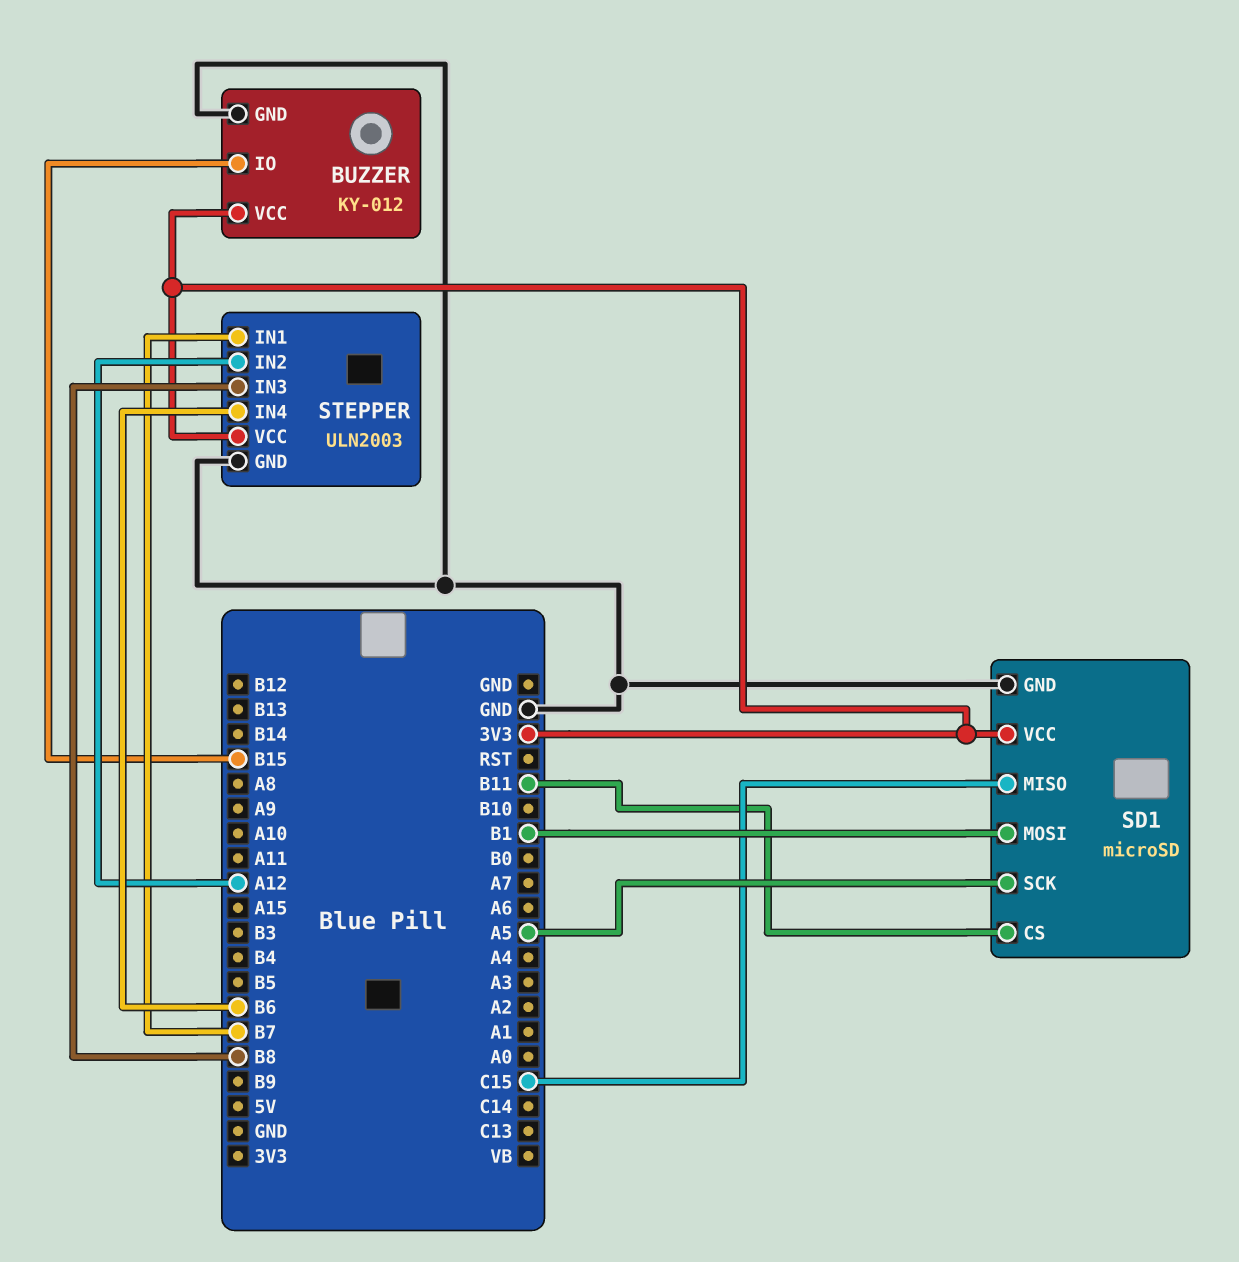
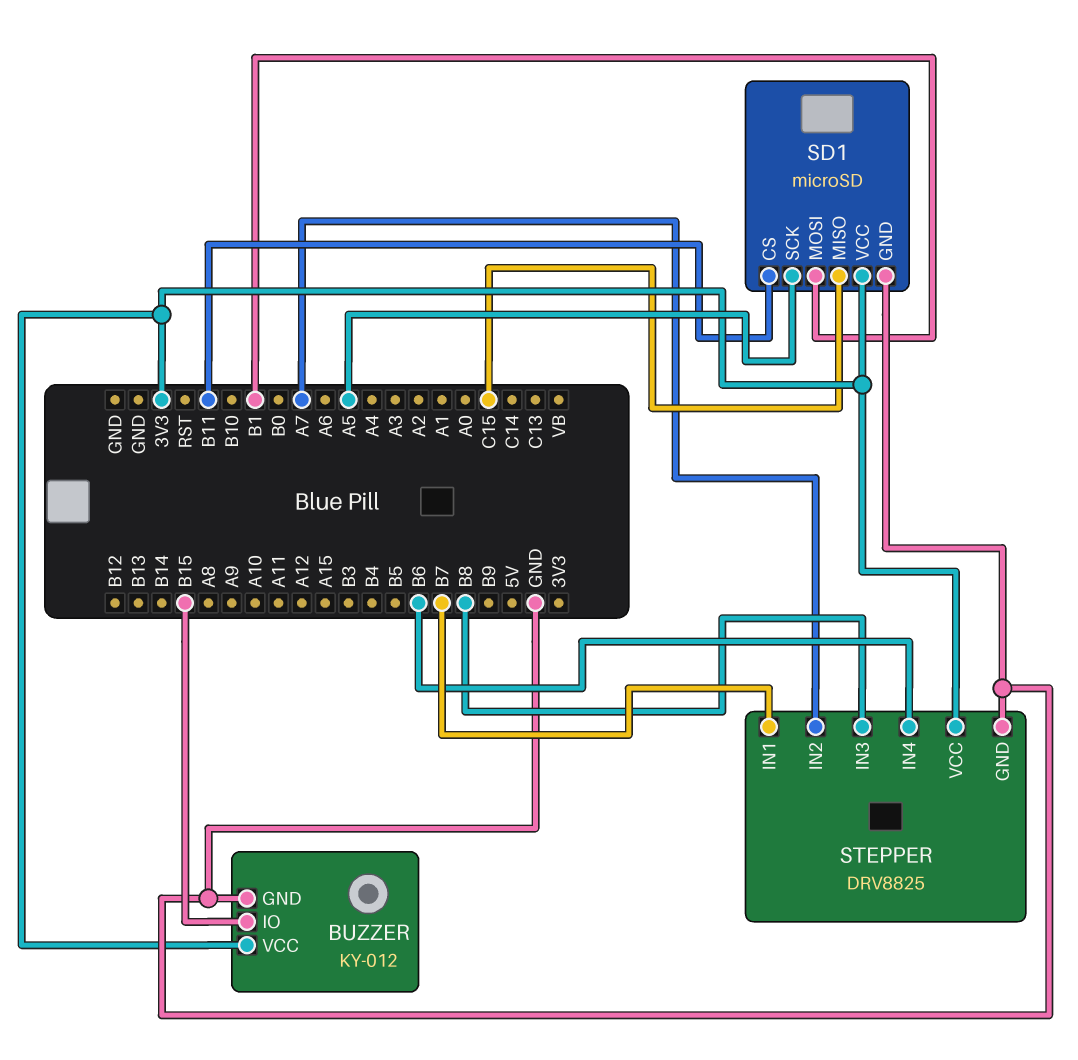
STEPPER: ULN2003 -> DRV8825
STEPPER pin IN2: A12 -> A7

